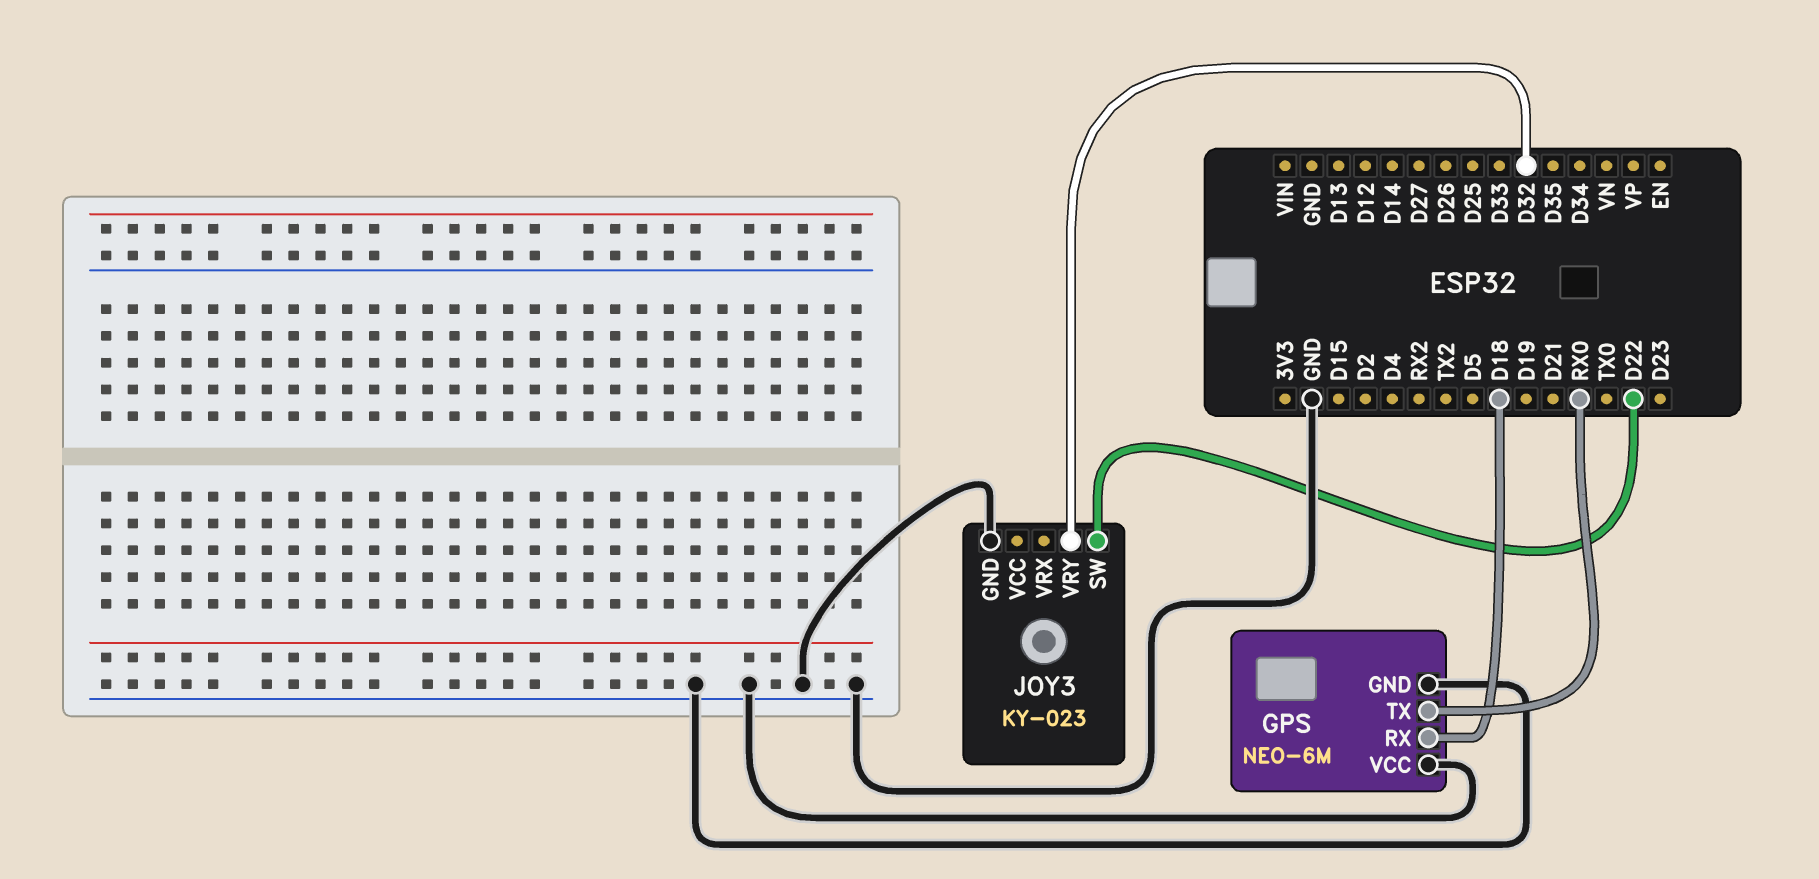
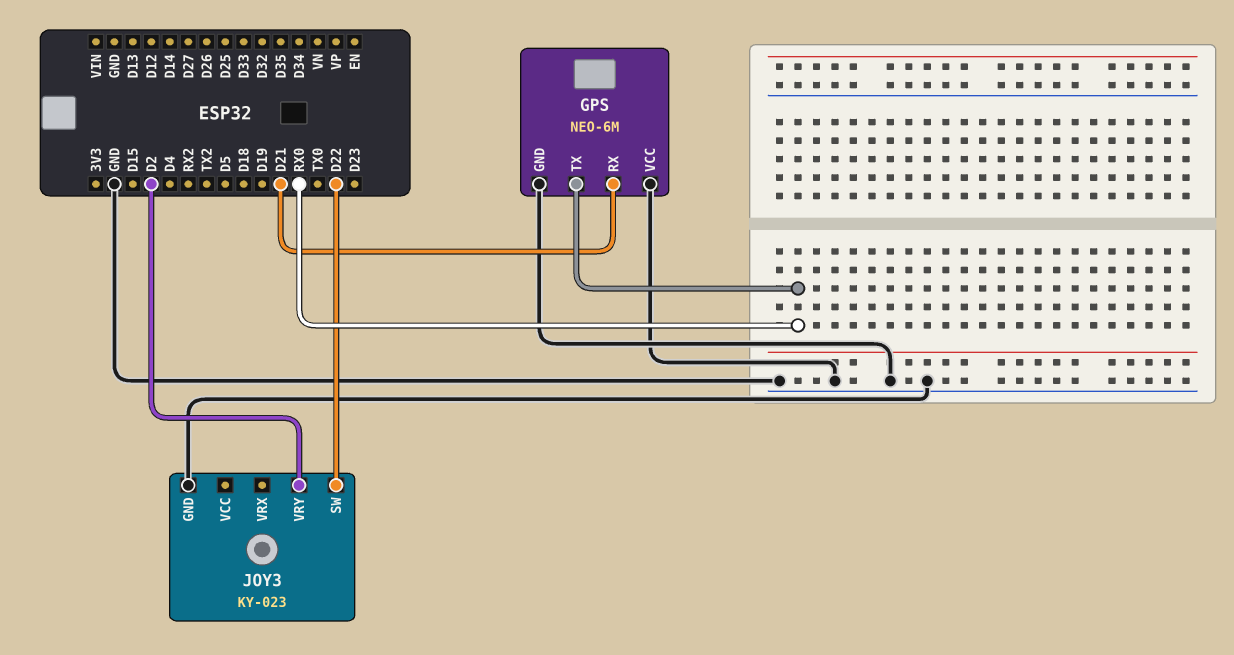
GPS pin RX: D18 -> D21
JOY3 pin VRY: D32 -> D2

